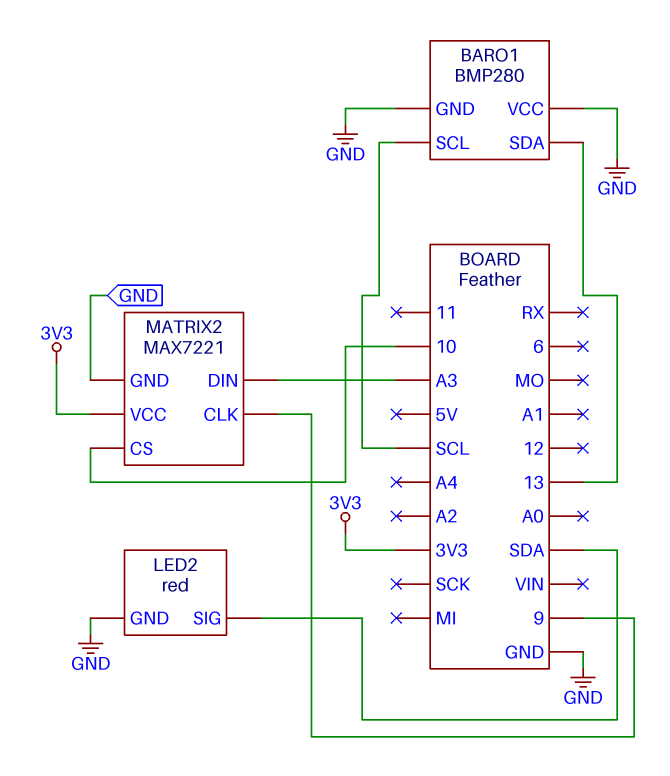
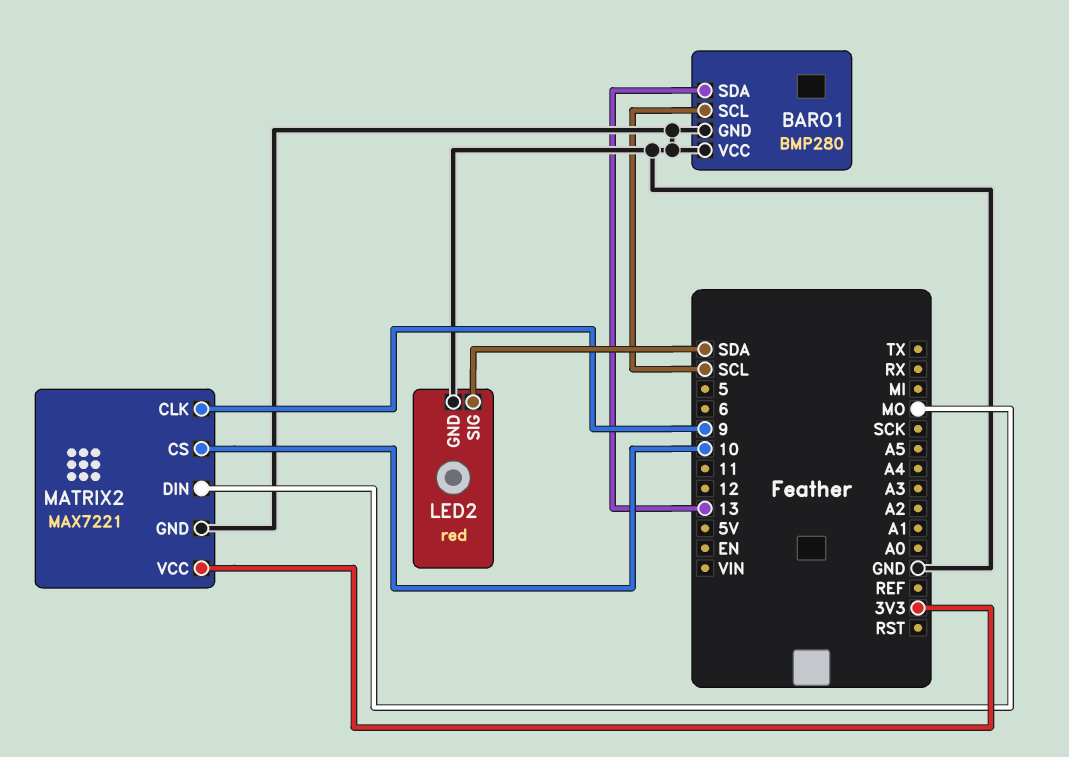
MATRIX2 pin DIN: A3 -> MO

